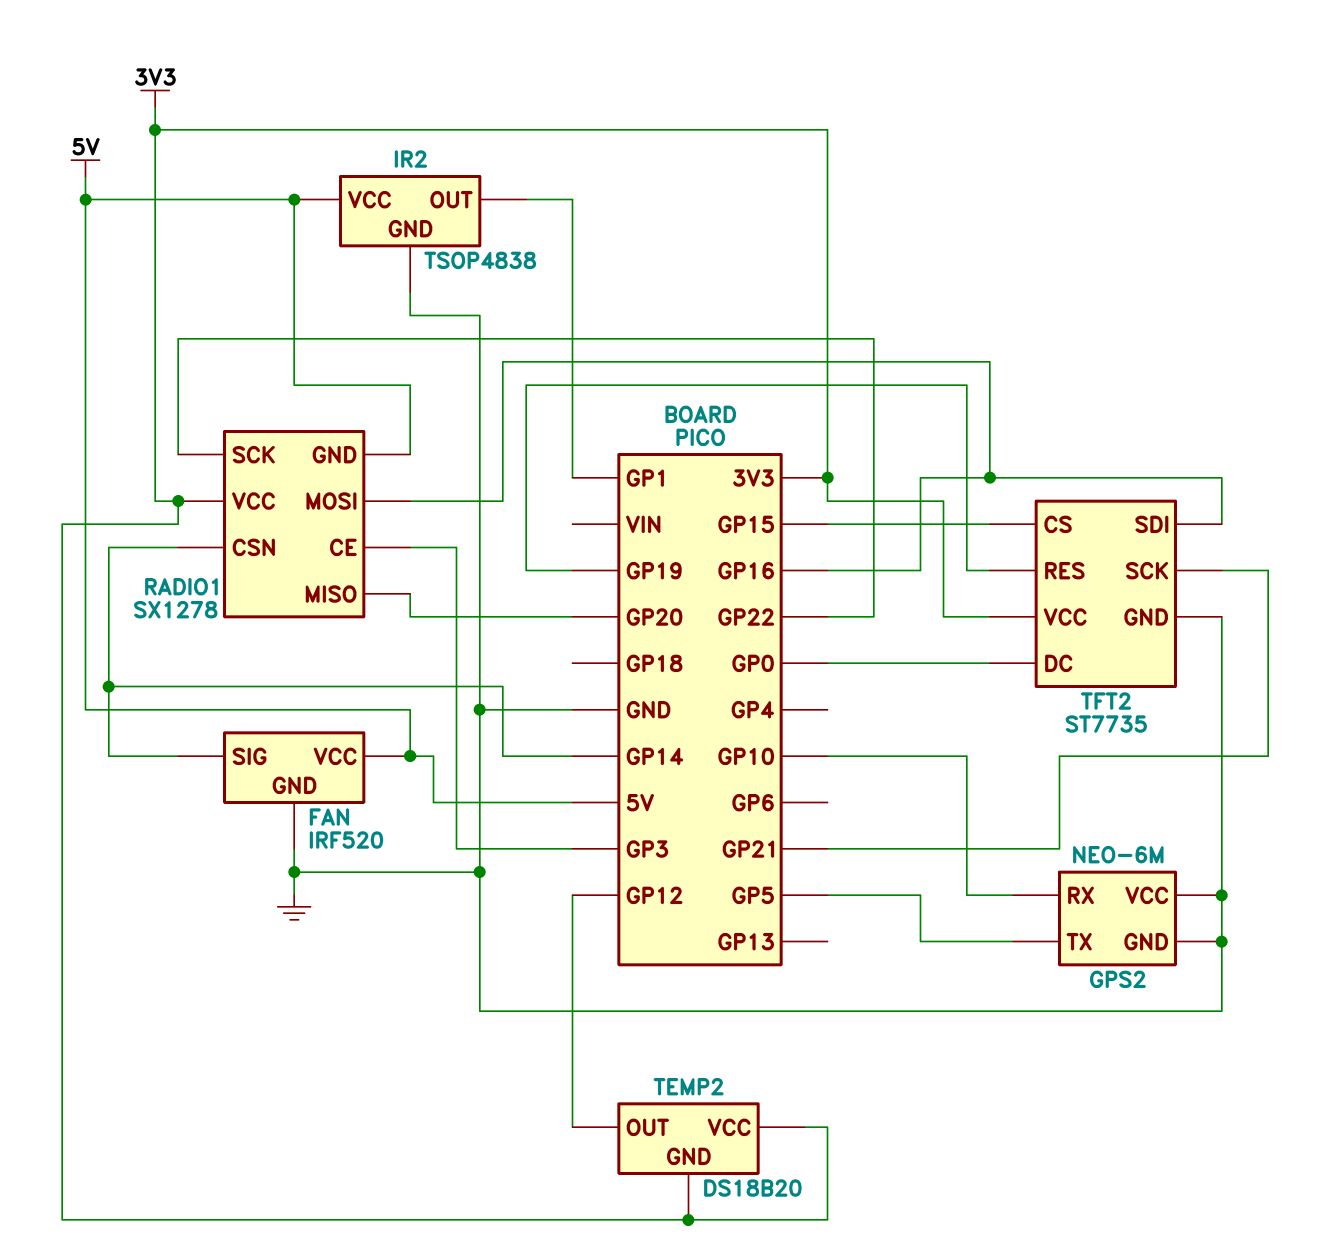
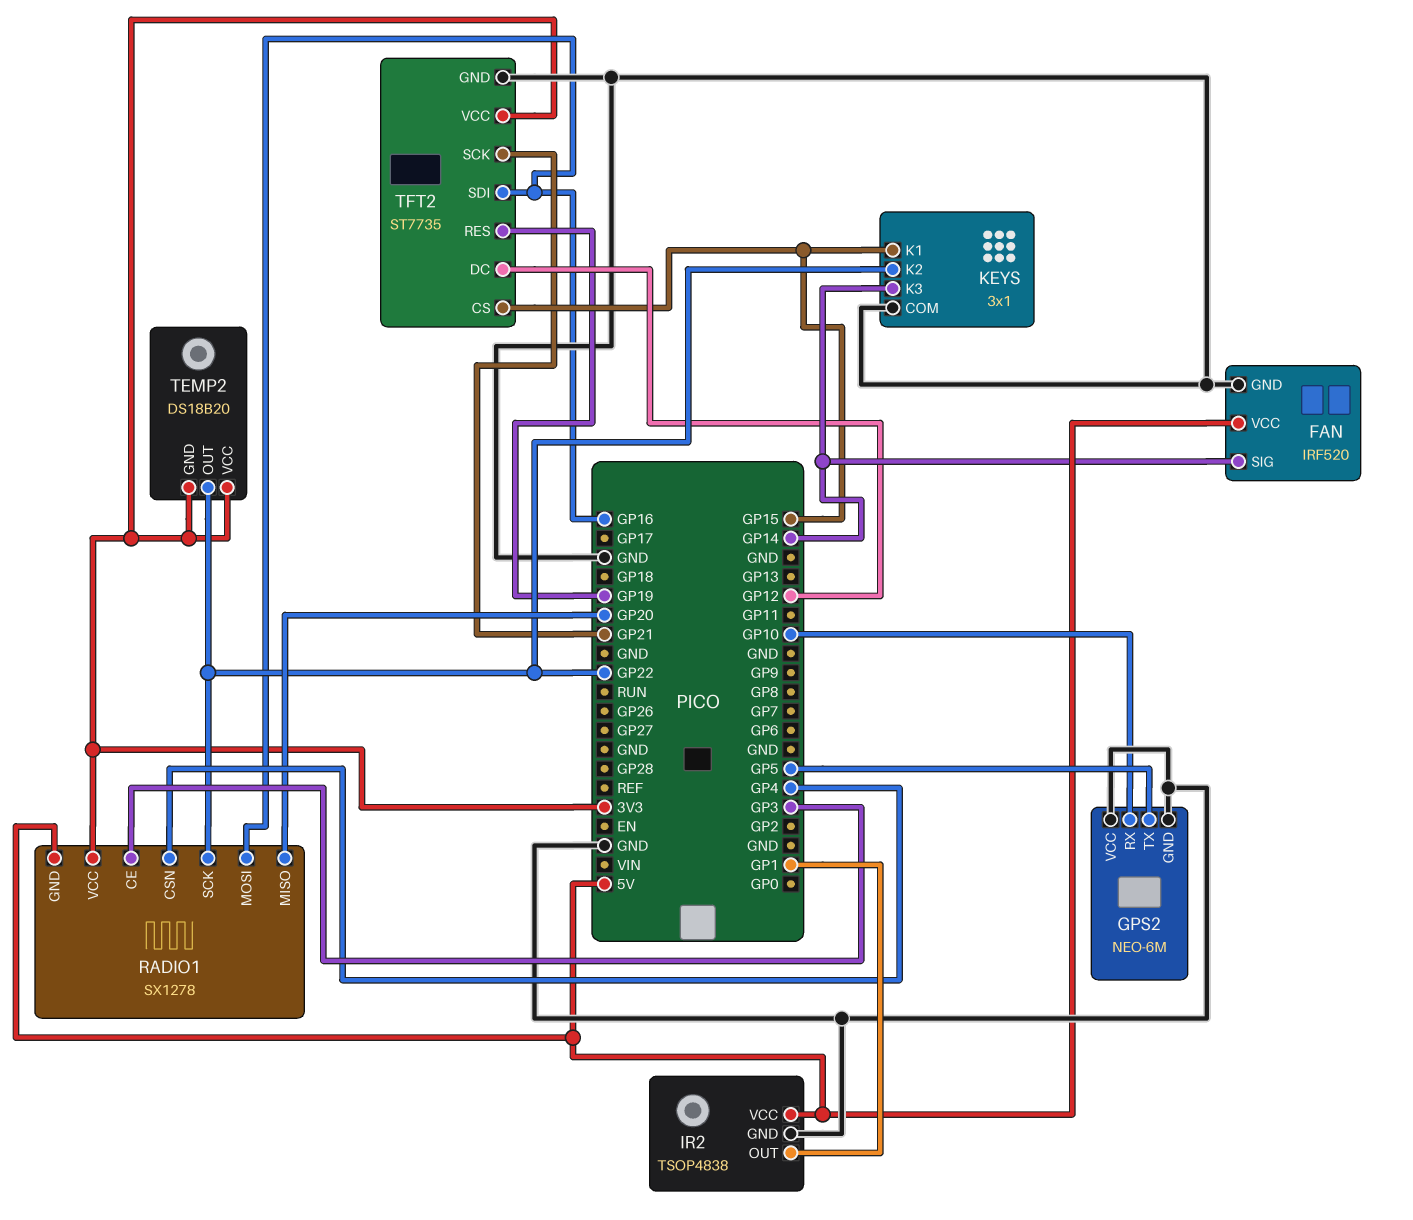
KEYS: none -> 3x1
KEYS pin COM: none -> GND
KEYS pin K1: none -> GP15
KEYS pin K2: none -> GP22
KEYS pin K3: none -> GP14
RADIO1 pin CSN: GP14 -> GP4
TEMP2 pin OUT: GP12 -> GP22
TFT2 pin DC: GP0 -> GP12

